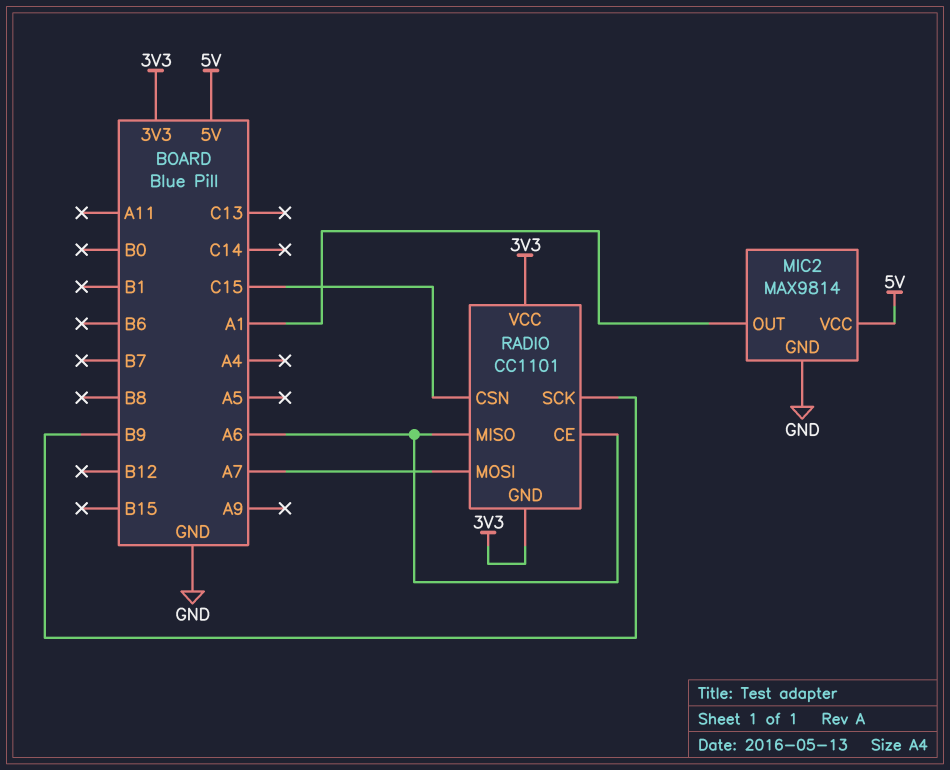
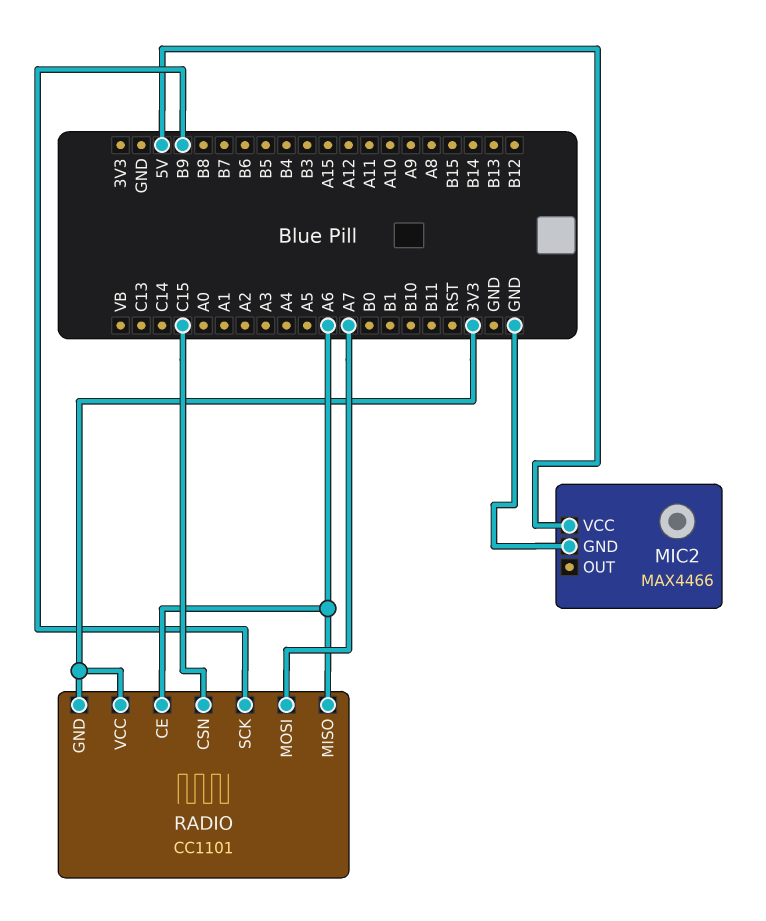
MIC2: MAX9814 -> MAX4466
MIC2 pin OUT: A1 -> none

